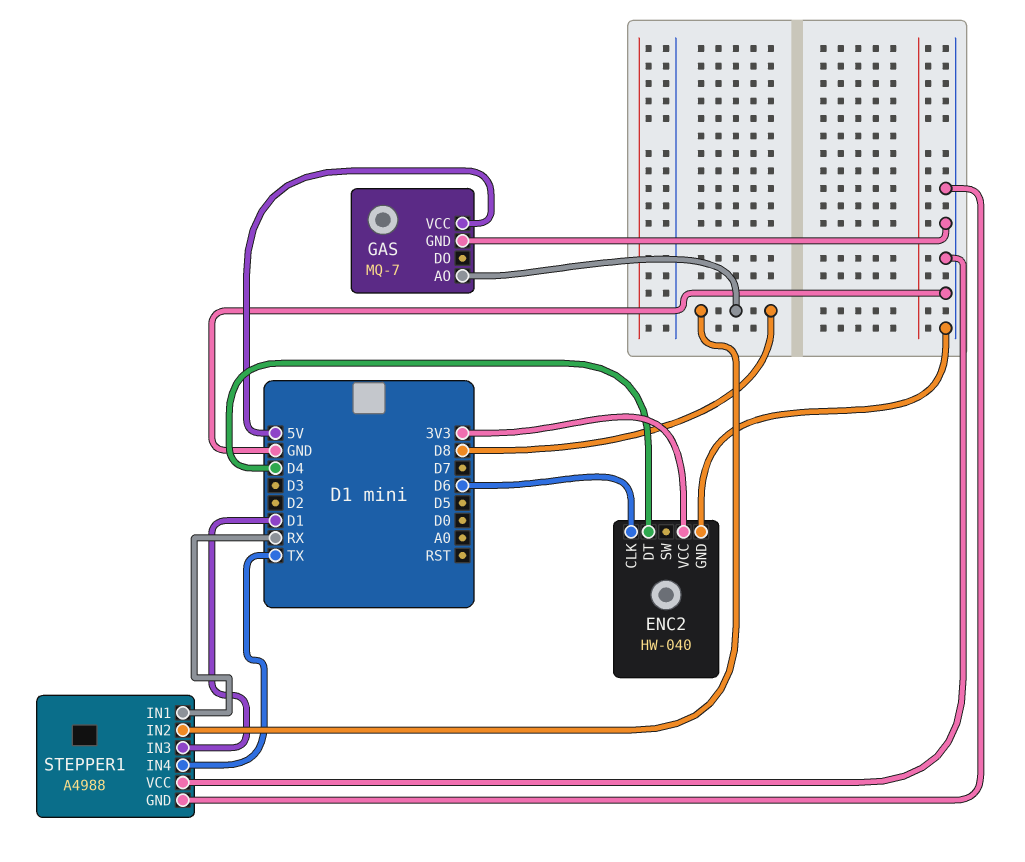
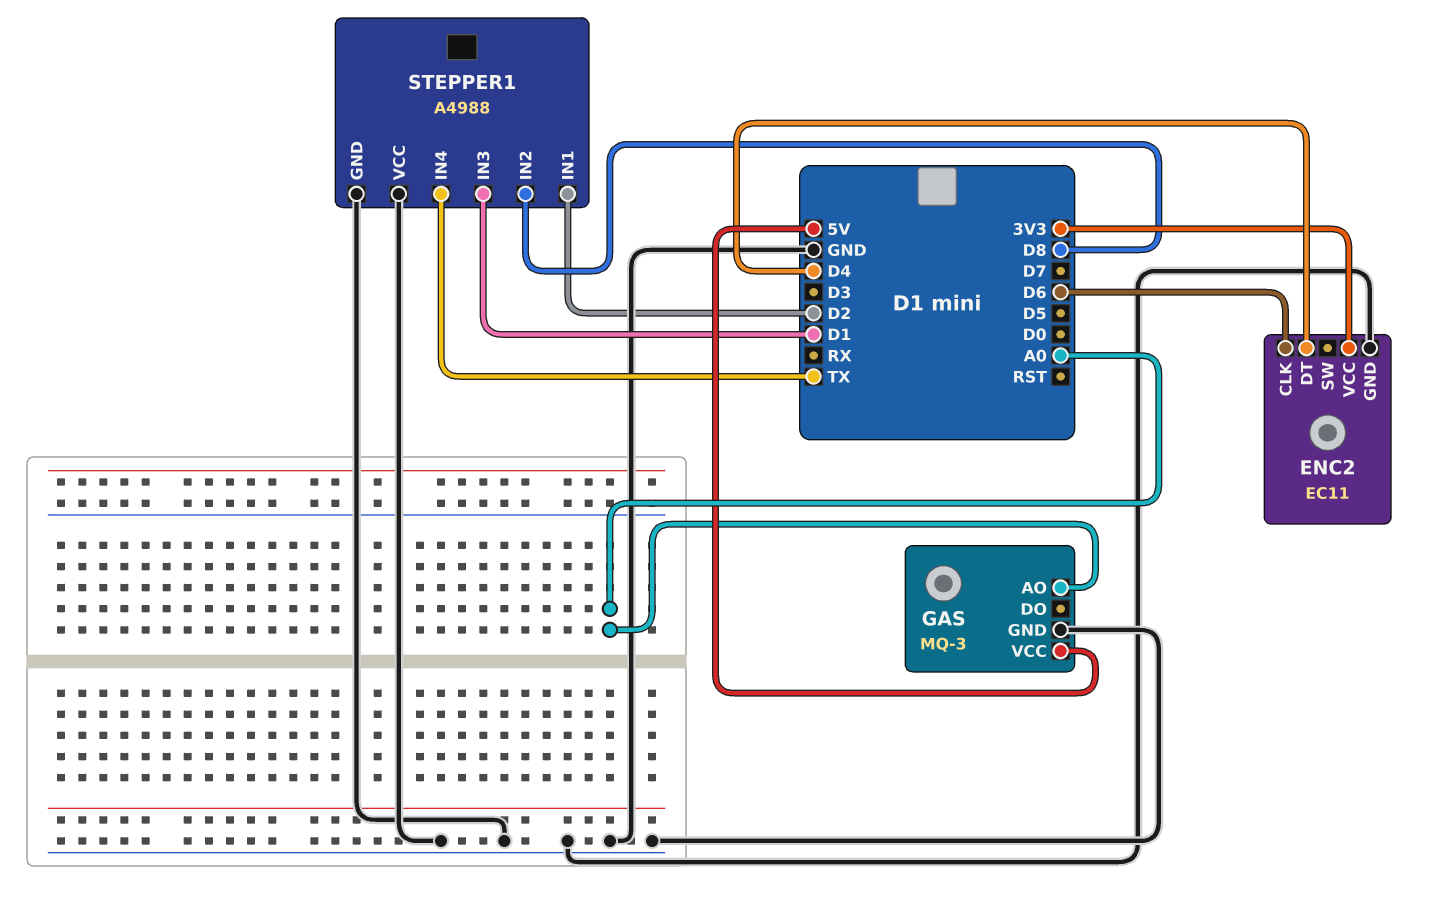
ENC2: HW-040 -> EC11
GAS: MQ-7 -> MQ-3
GAS pin AO: D8 -> A0
STEPPER1 pin IN1: RX -> D2

